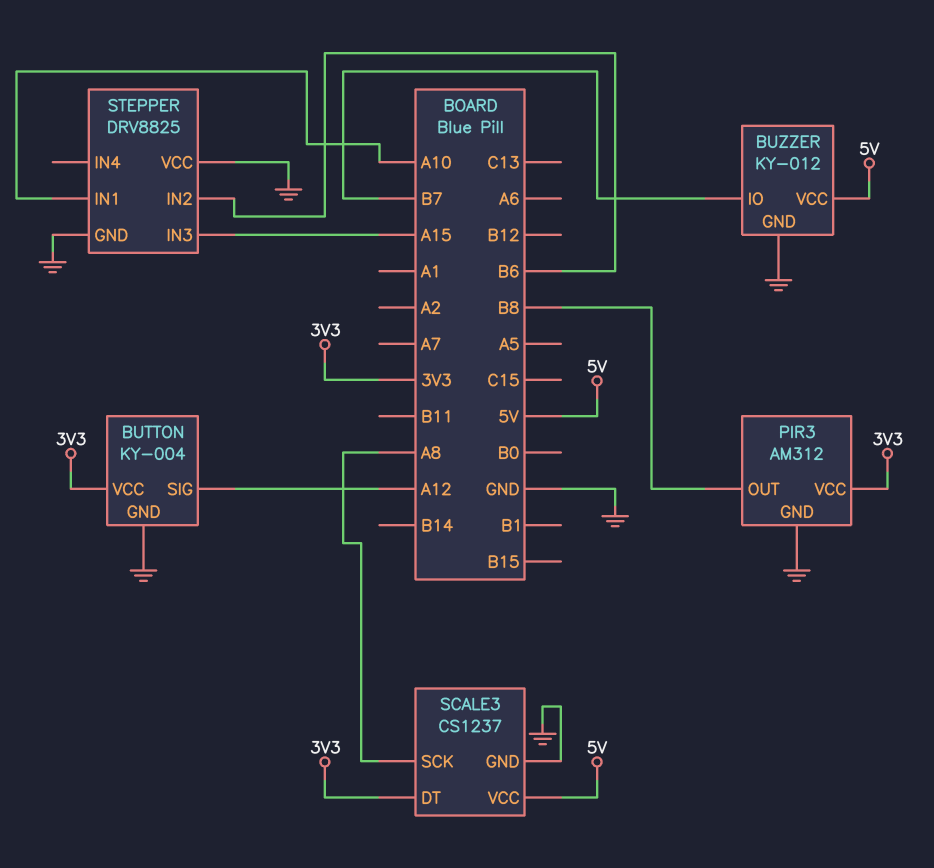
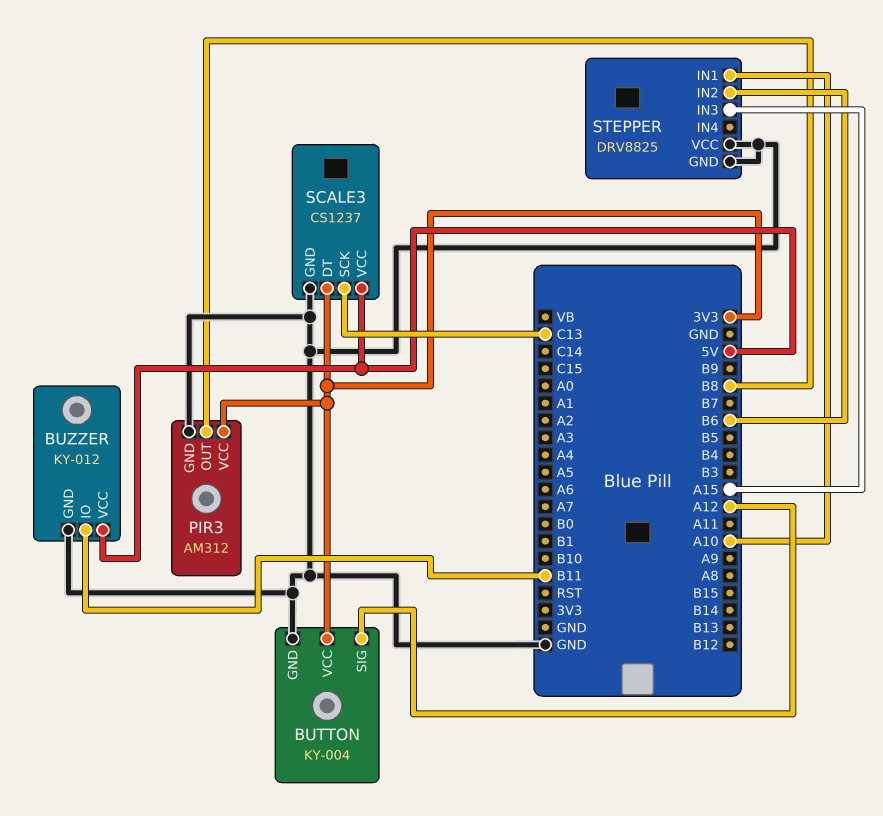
BUZZER pin IO: B7 -> B11
SCALE3 pin SCK: A8 -> C13

